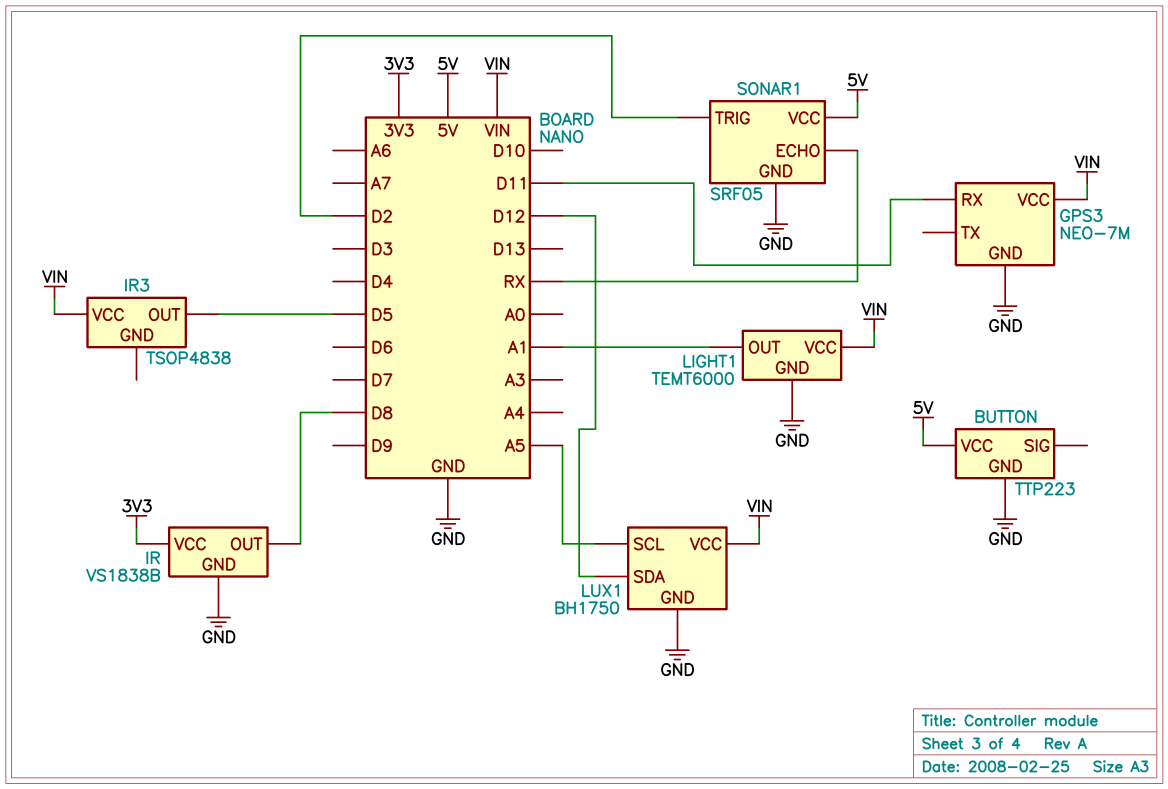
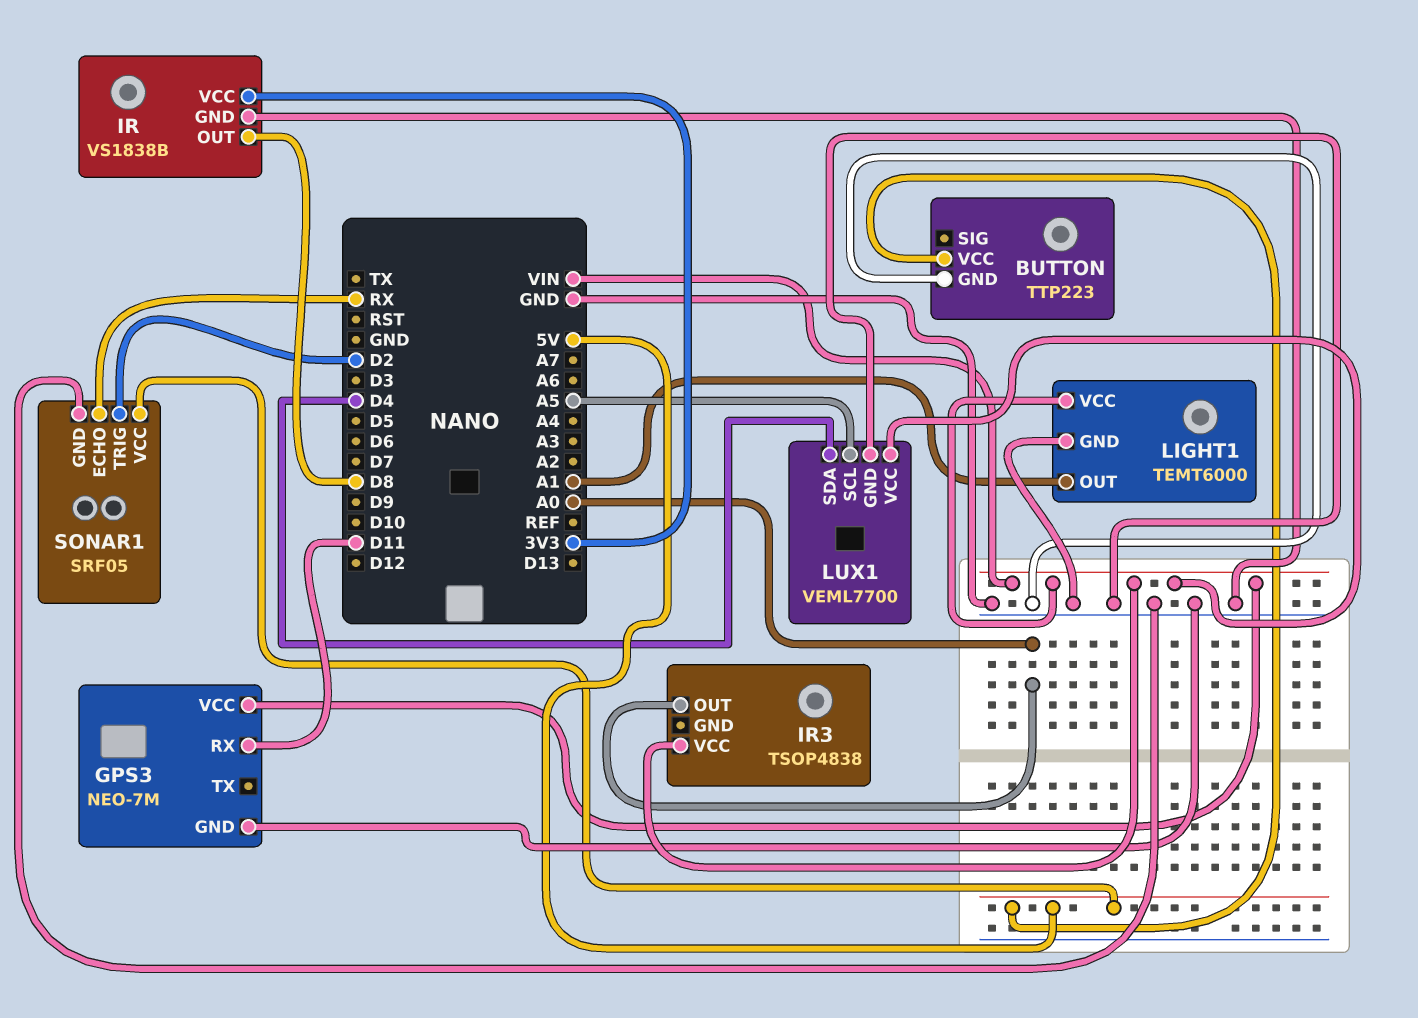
IR3 pin OUT: D5 -> A0
LUX1: BH1750 -> VEML7700
LUX1 pin SDA: D12 -> D4

